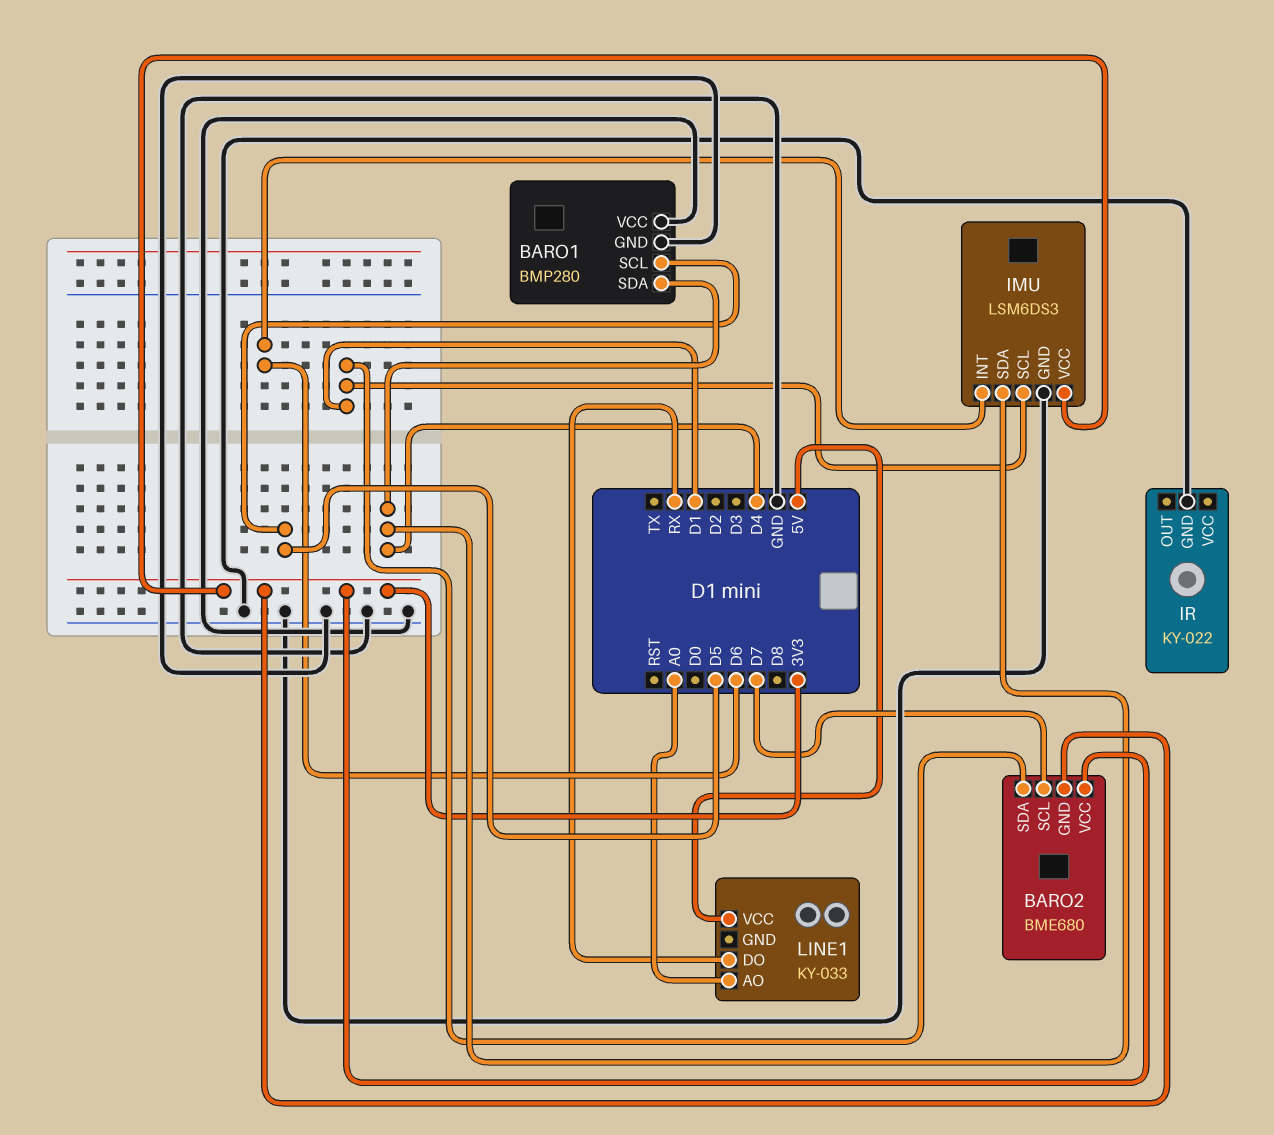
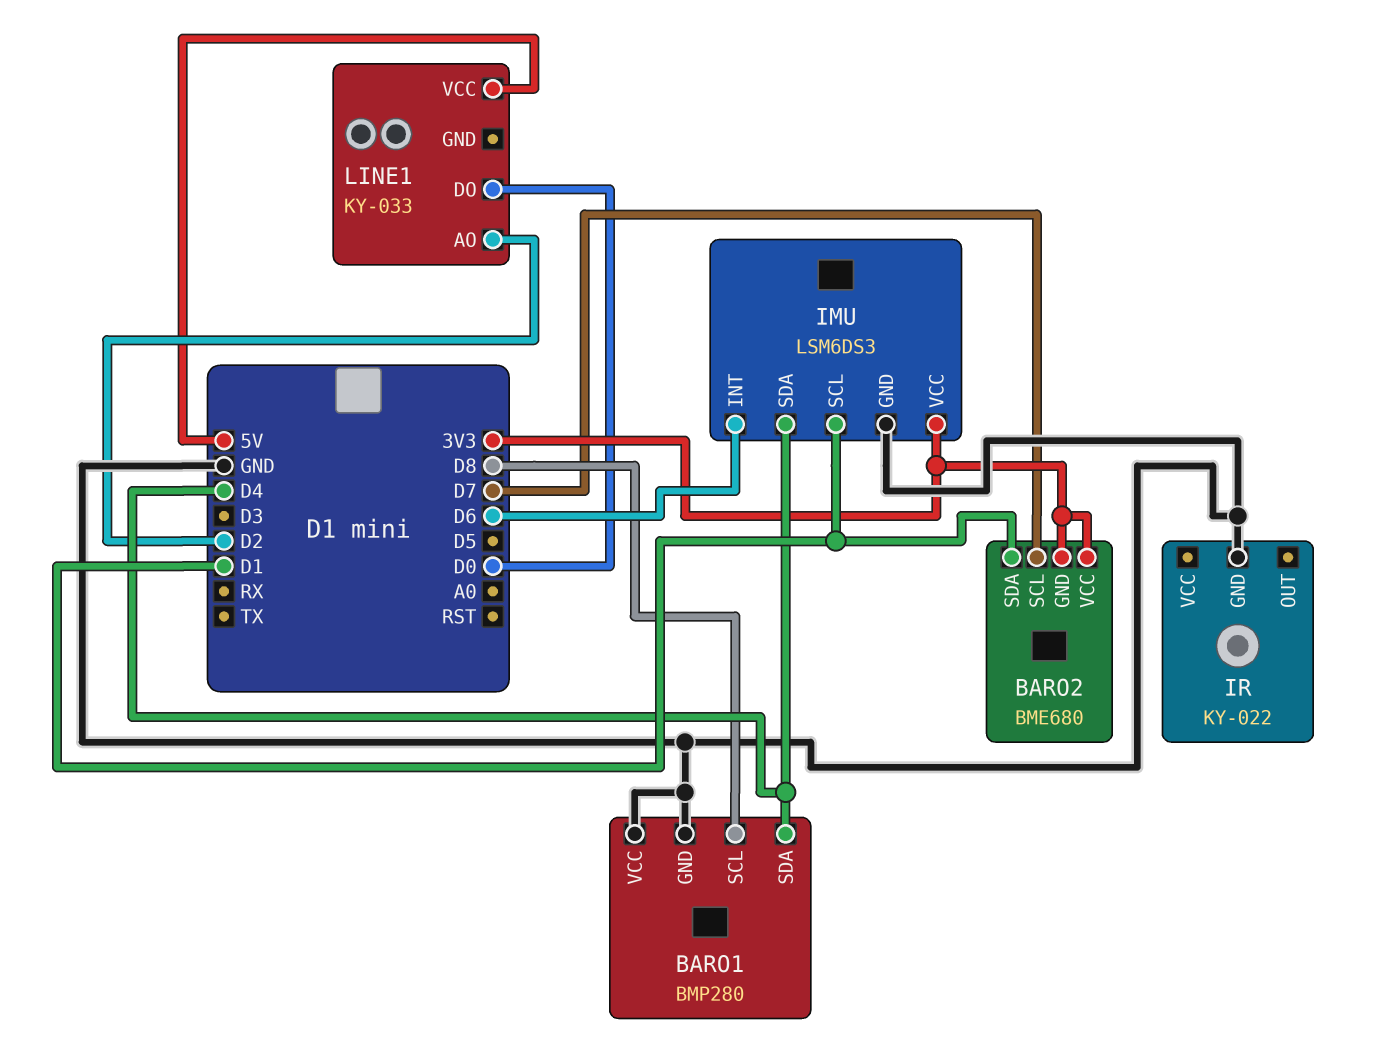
BARO1 pin SCL: D5 -> D8
LINE1 pin AO: A0 -> D2
LINE1 pin DO: RX -> D0

